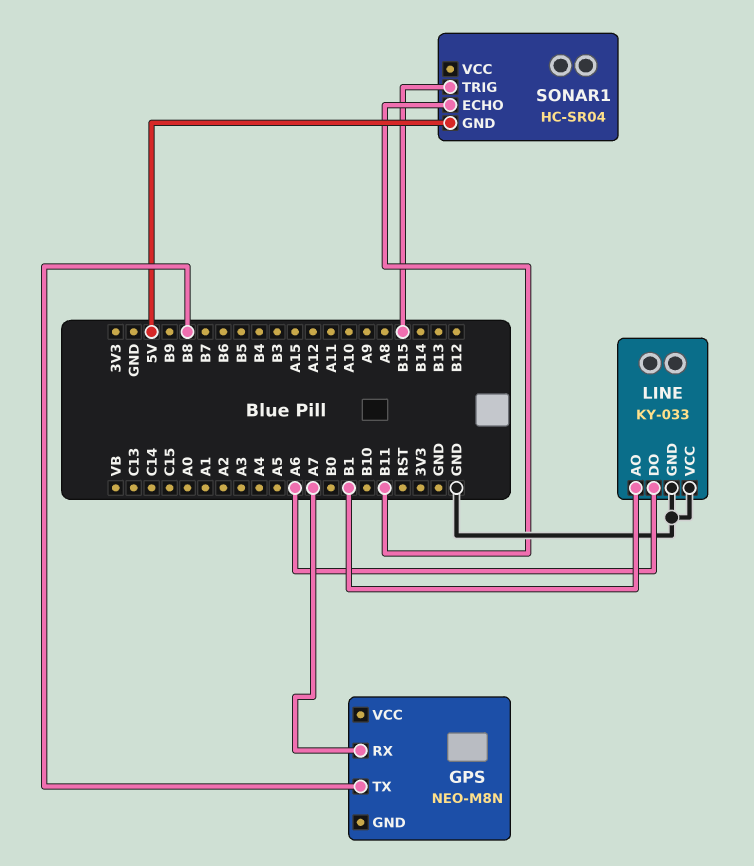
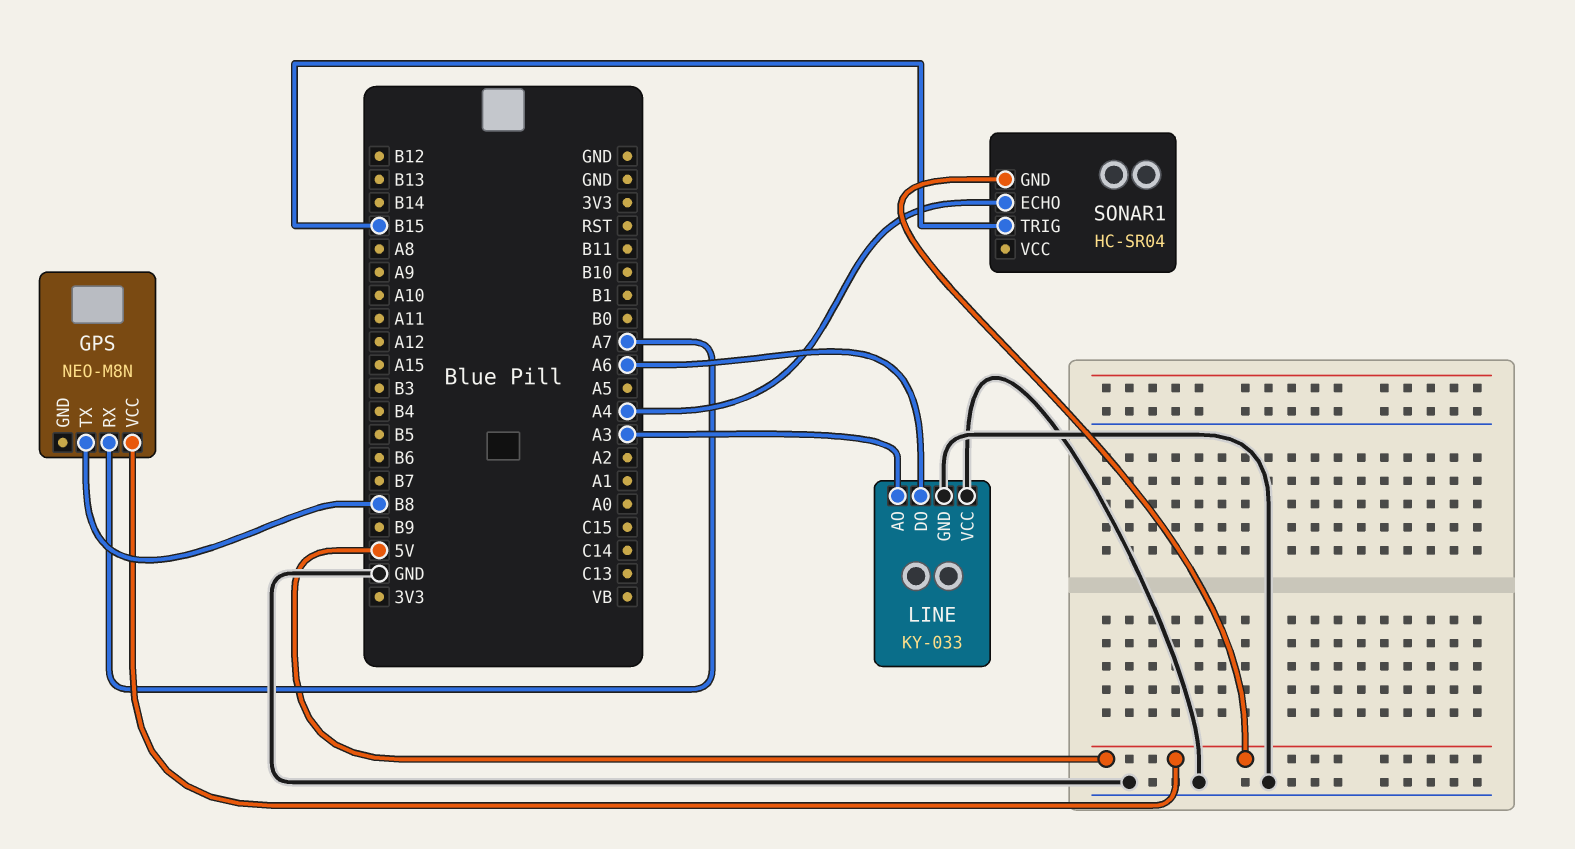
GPS pin VCC: none -> 5V
LINE pin AO: B1 -> A3
SONAR1 pin ECHO: B11 -> A4

